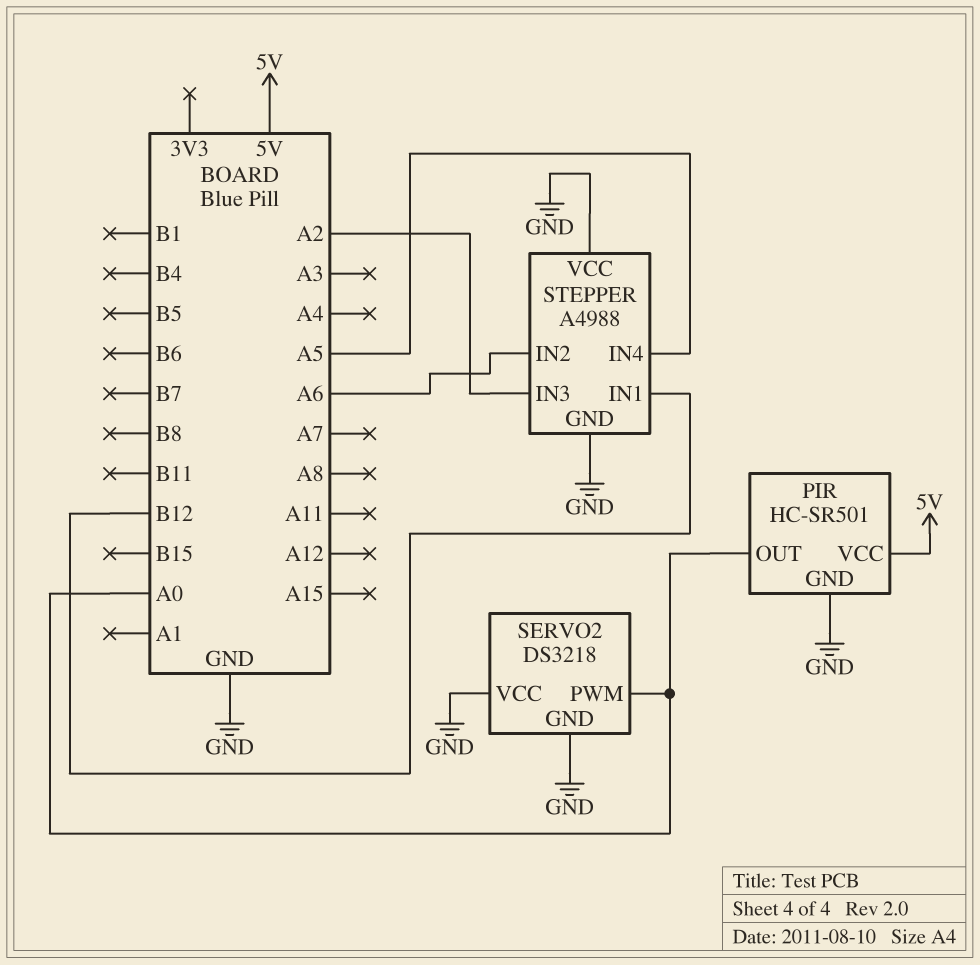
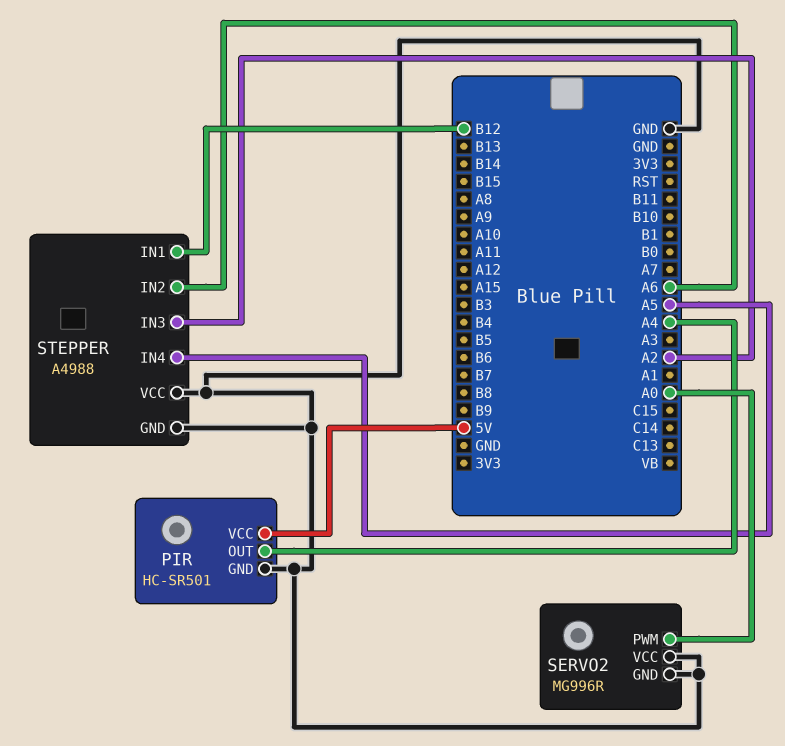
PIR pin OUT: A0 -> A4
SERVO2: DS3218 -> MG996R

